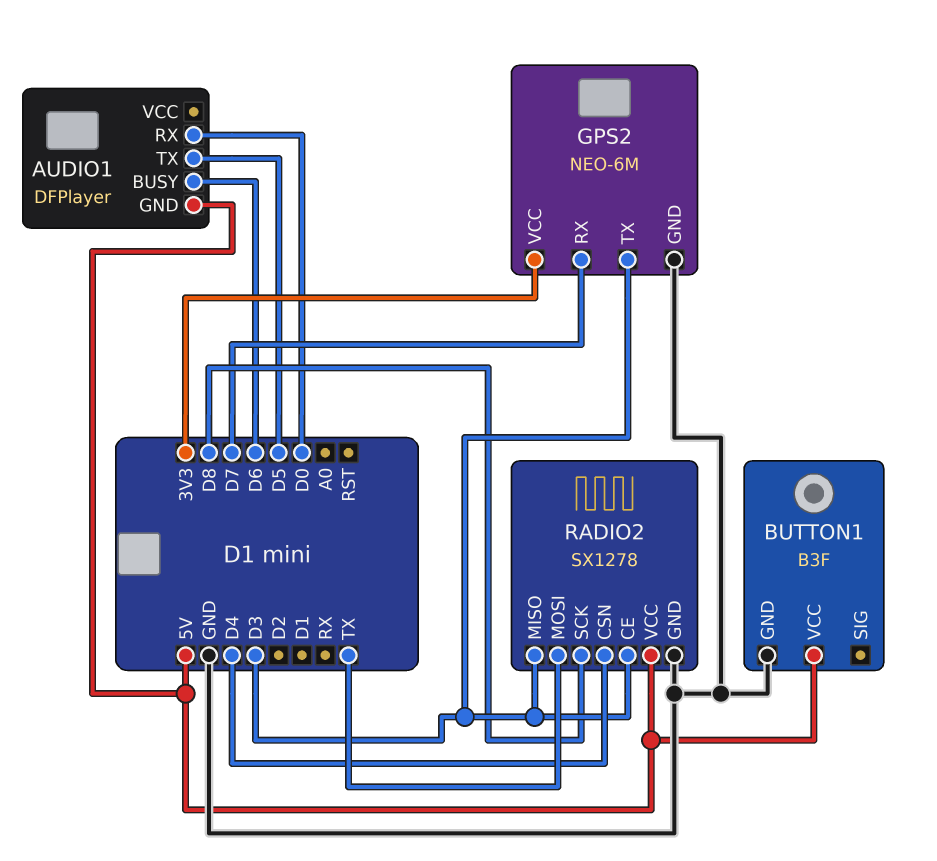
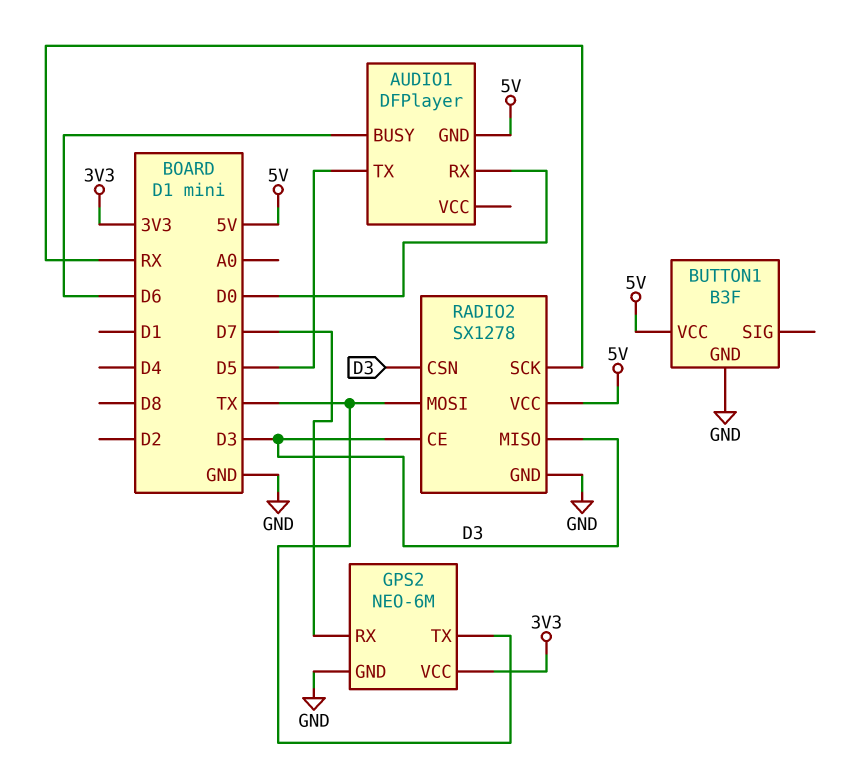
GPS2 pin TX: D3 -> TX
RADIO2 pin CSN: D4 -> D3
RADIO2 pin SCK: D8 -> RX

